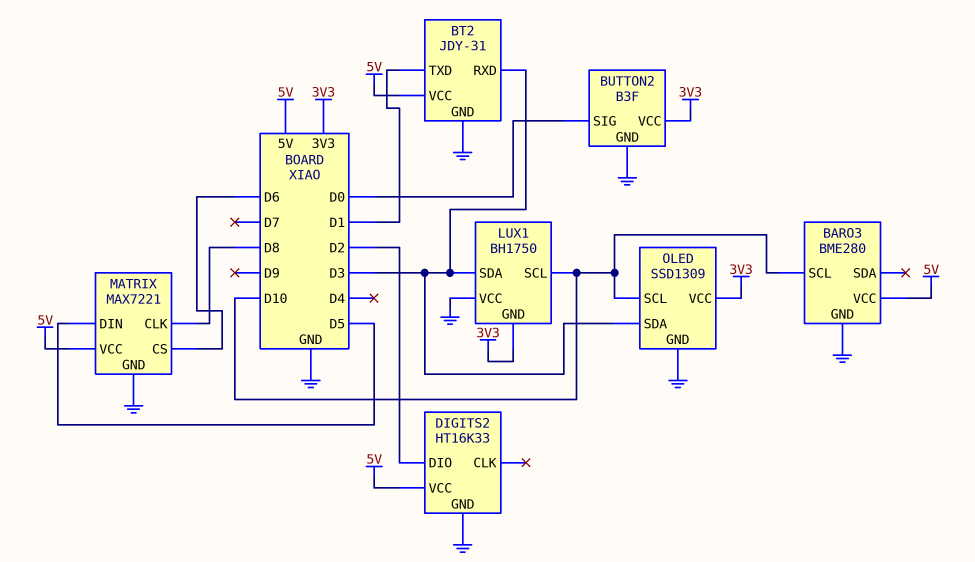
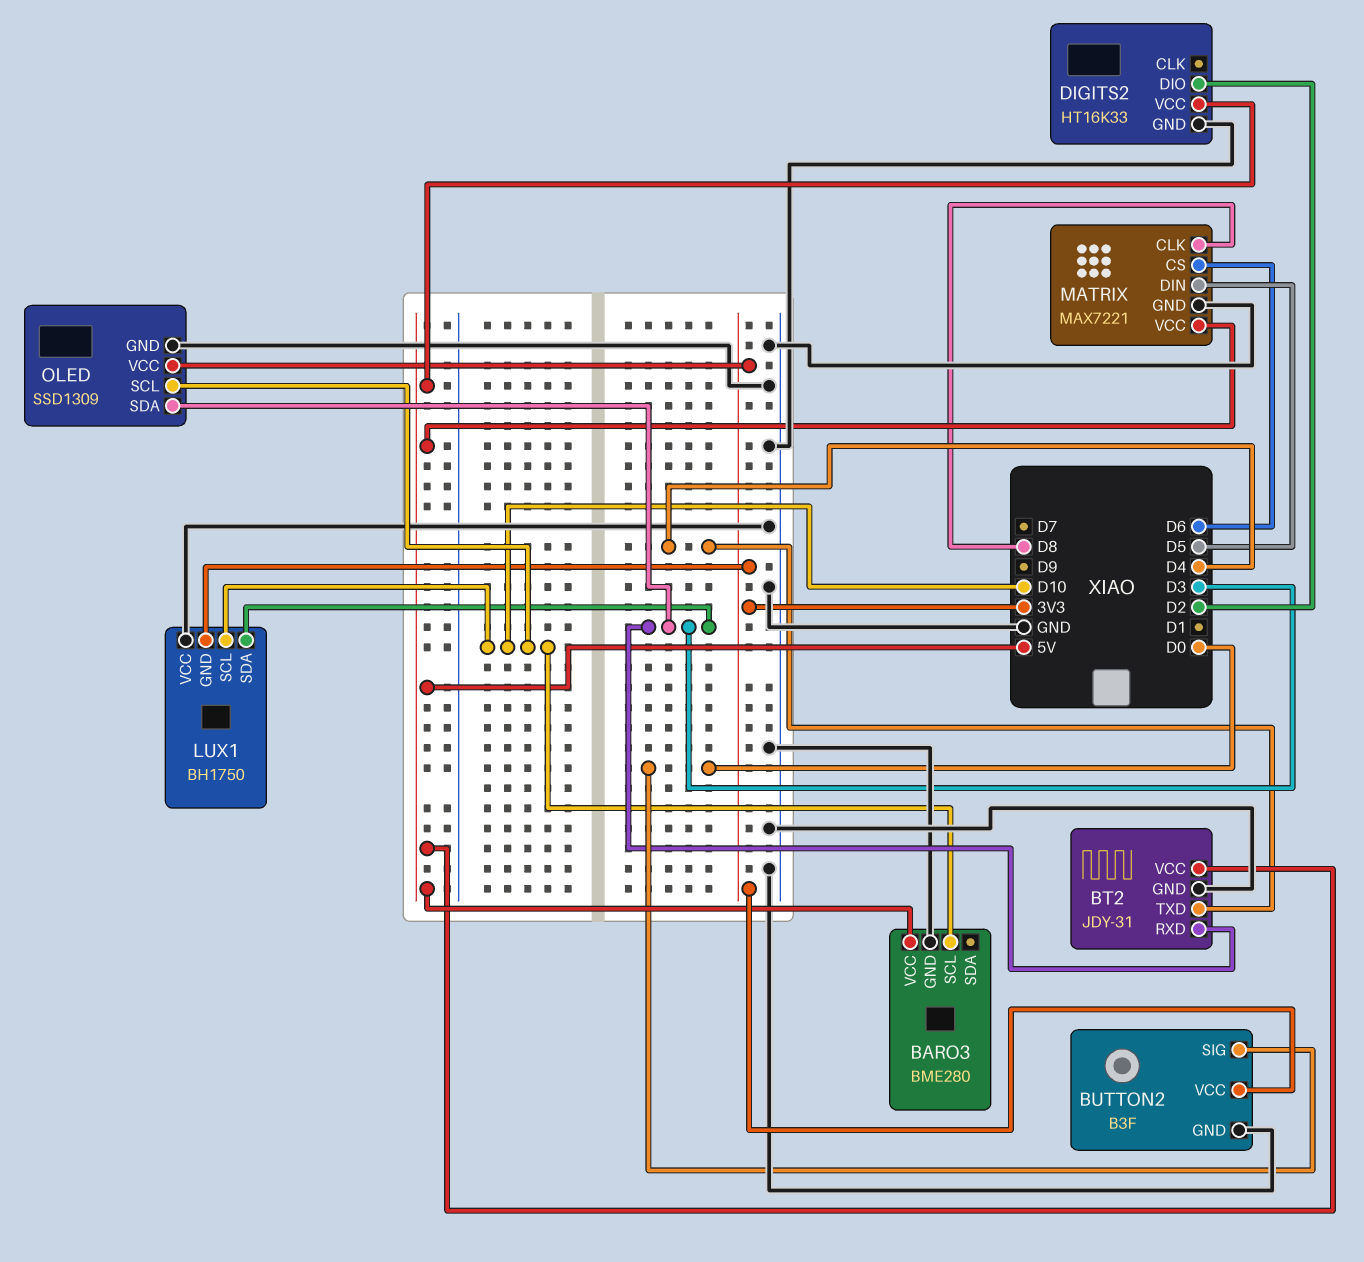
BT2 pin TXD: D1 -> D4

